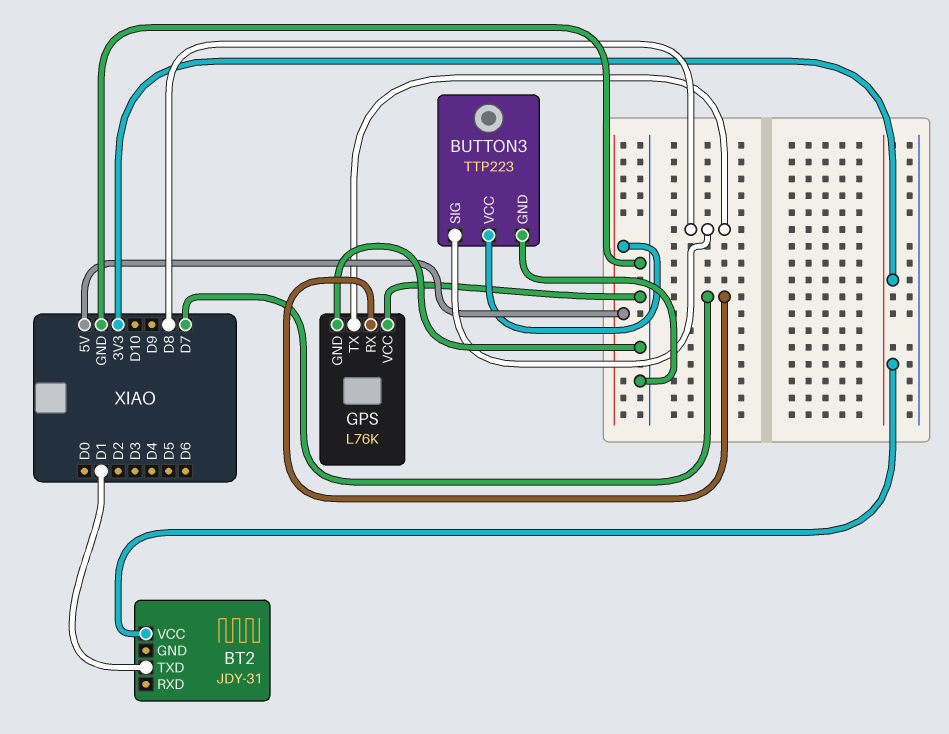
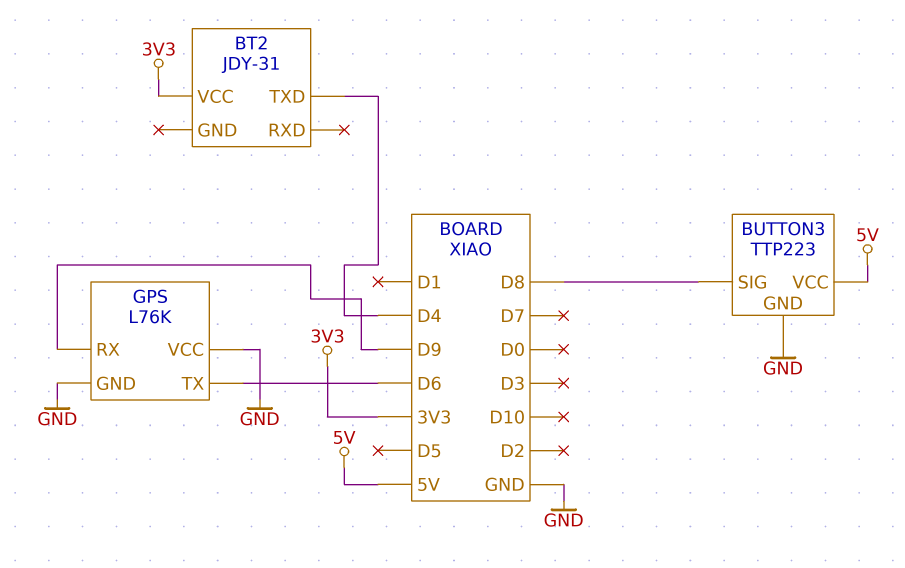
BT2 pin TXD: D1 -> D4
GPS pin RX: D7 -> D9
GPS pin TX: D8 -> D6

